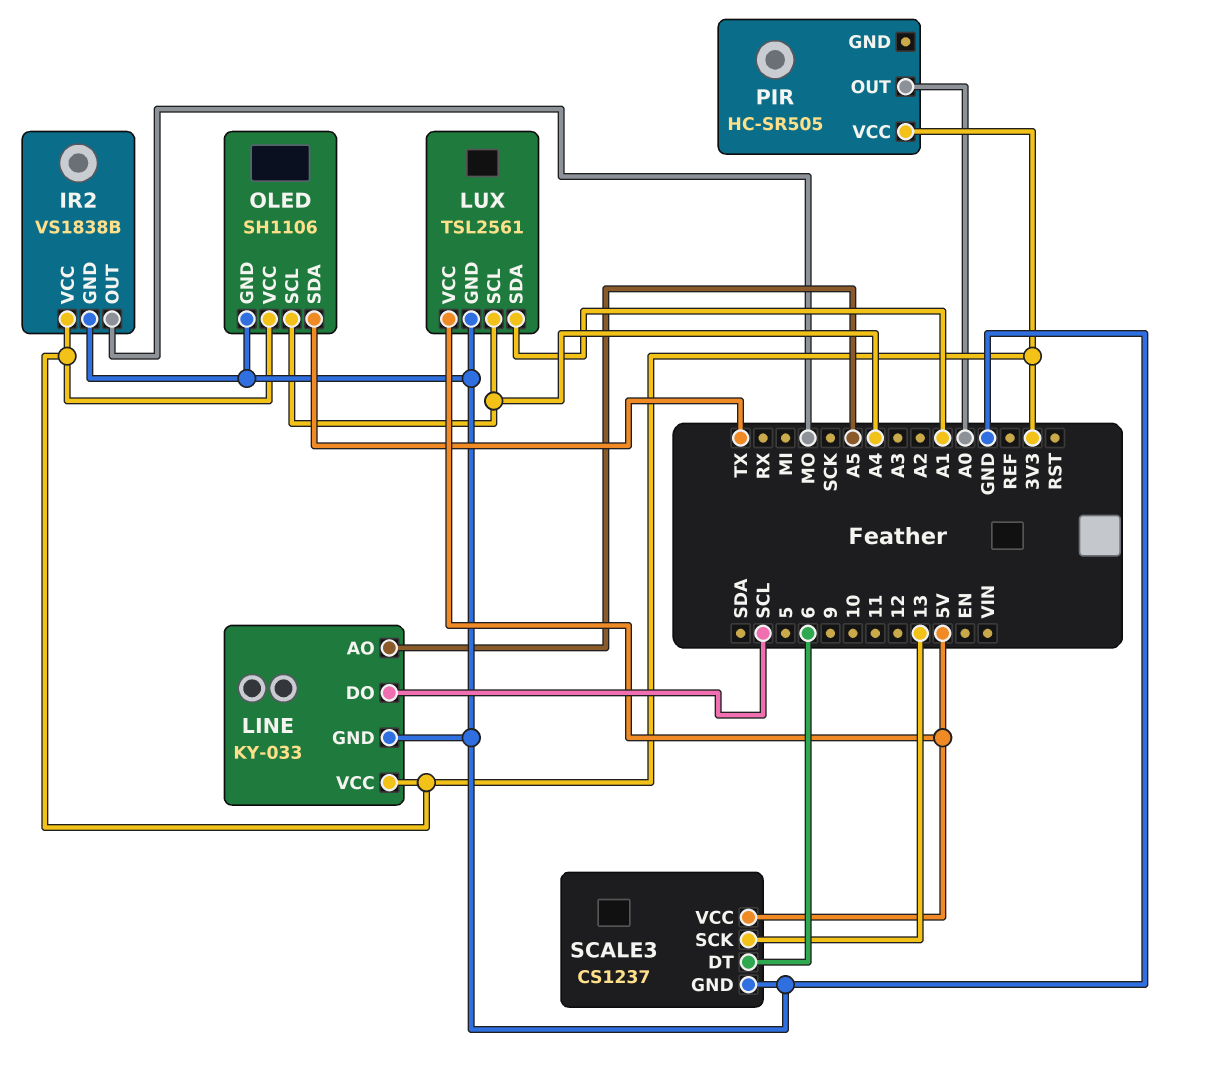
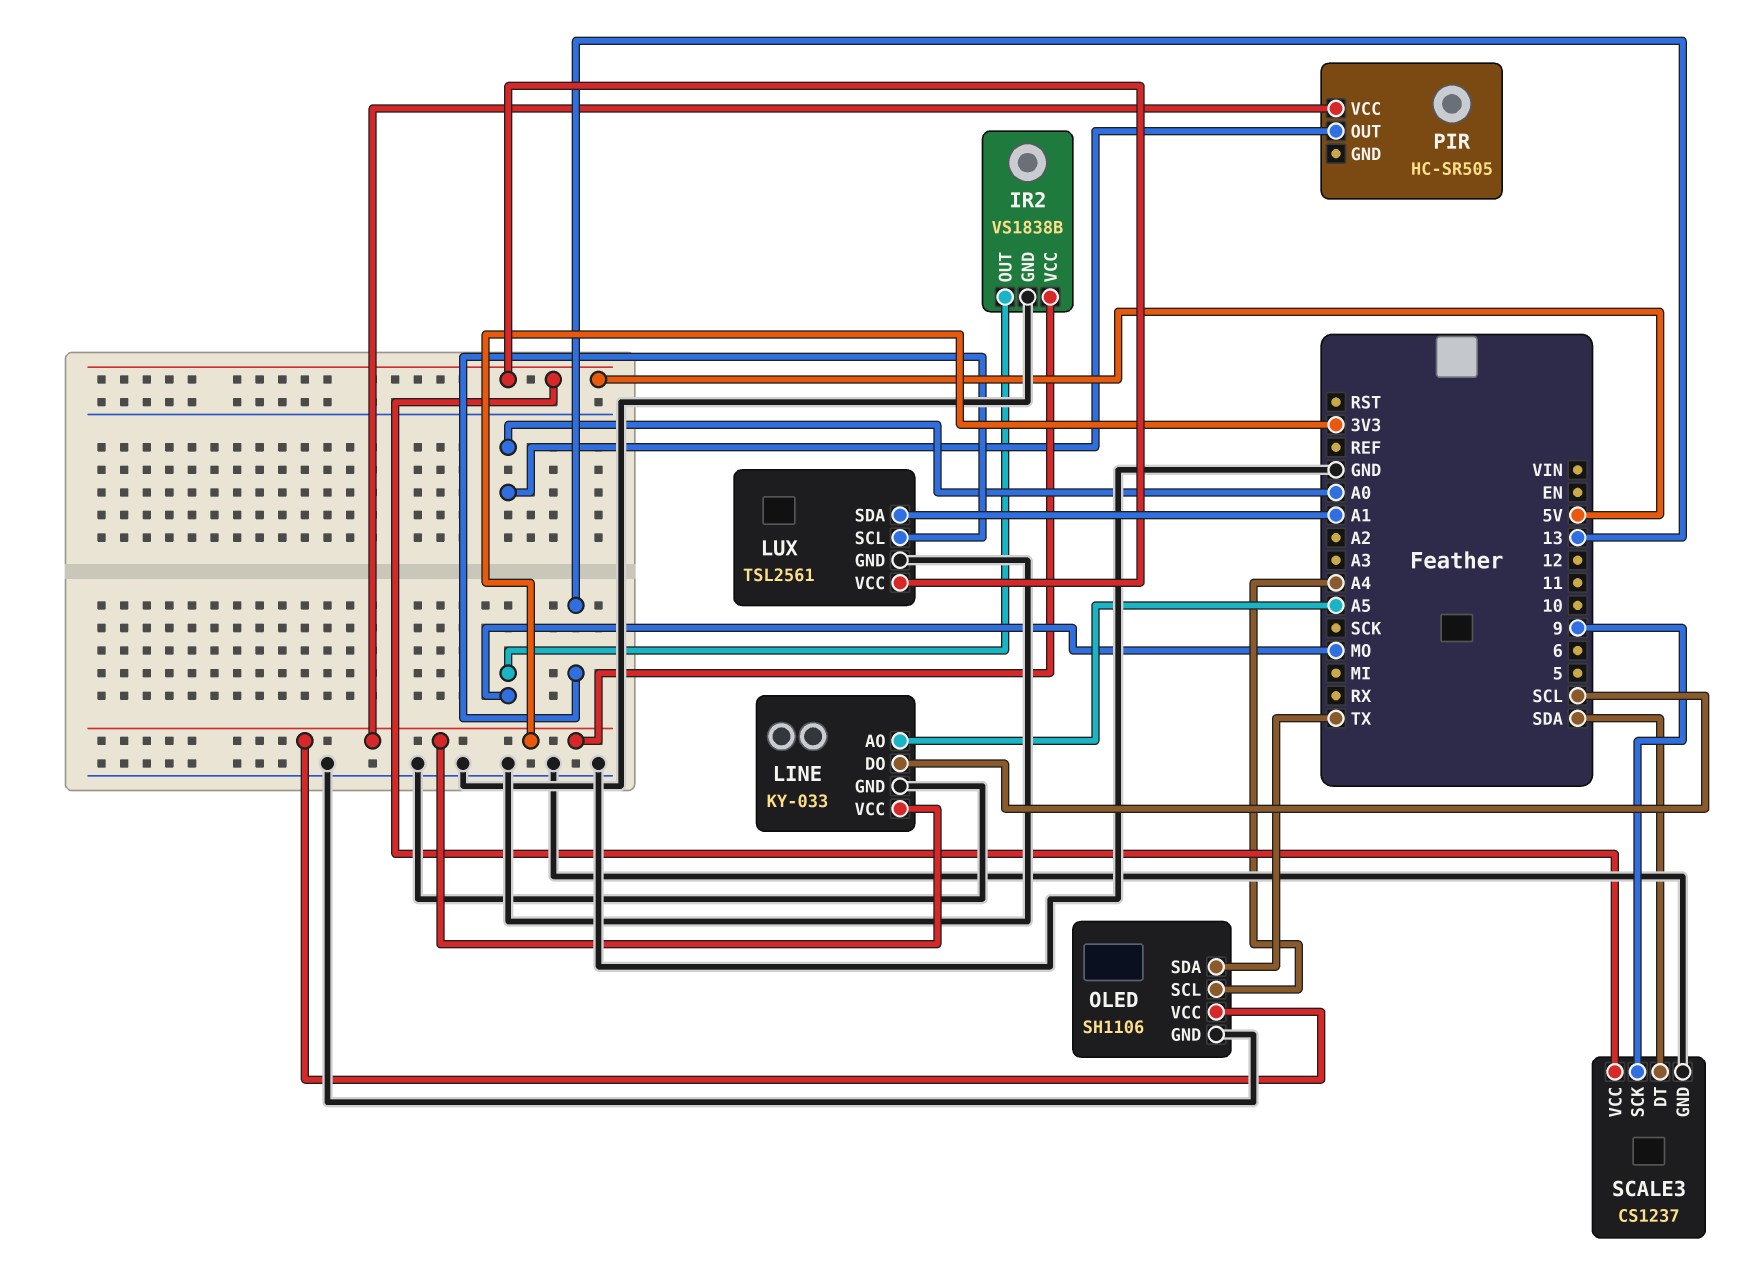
LUX pin SCL: A4 -> 13
SCALE3 pin DT: 6 -> SDA
SCALE3 pin SCK: 13 -> 9

